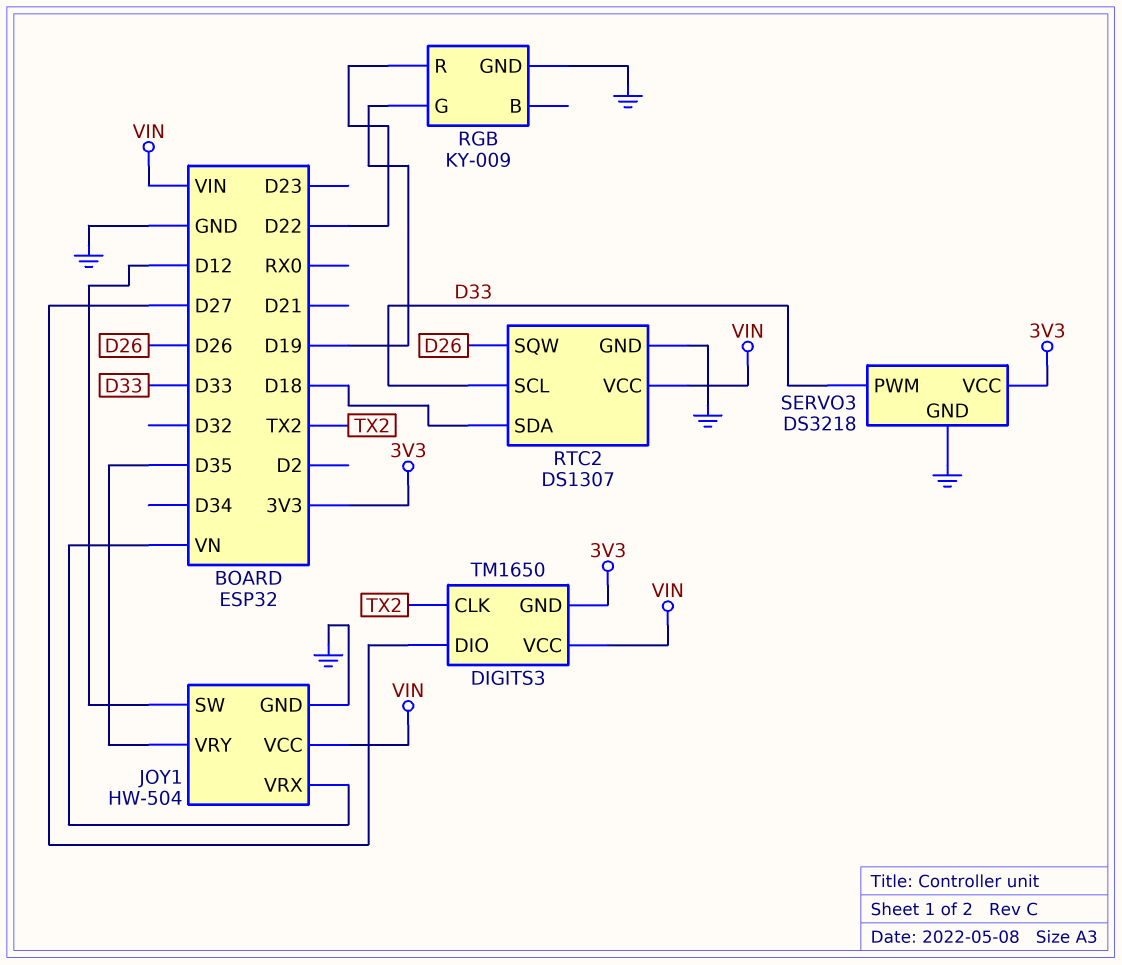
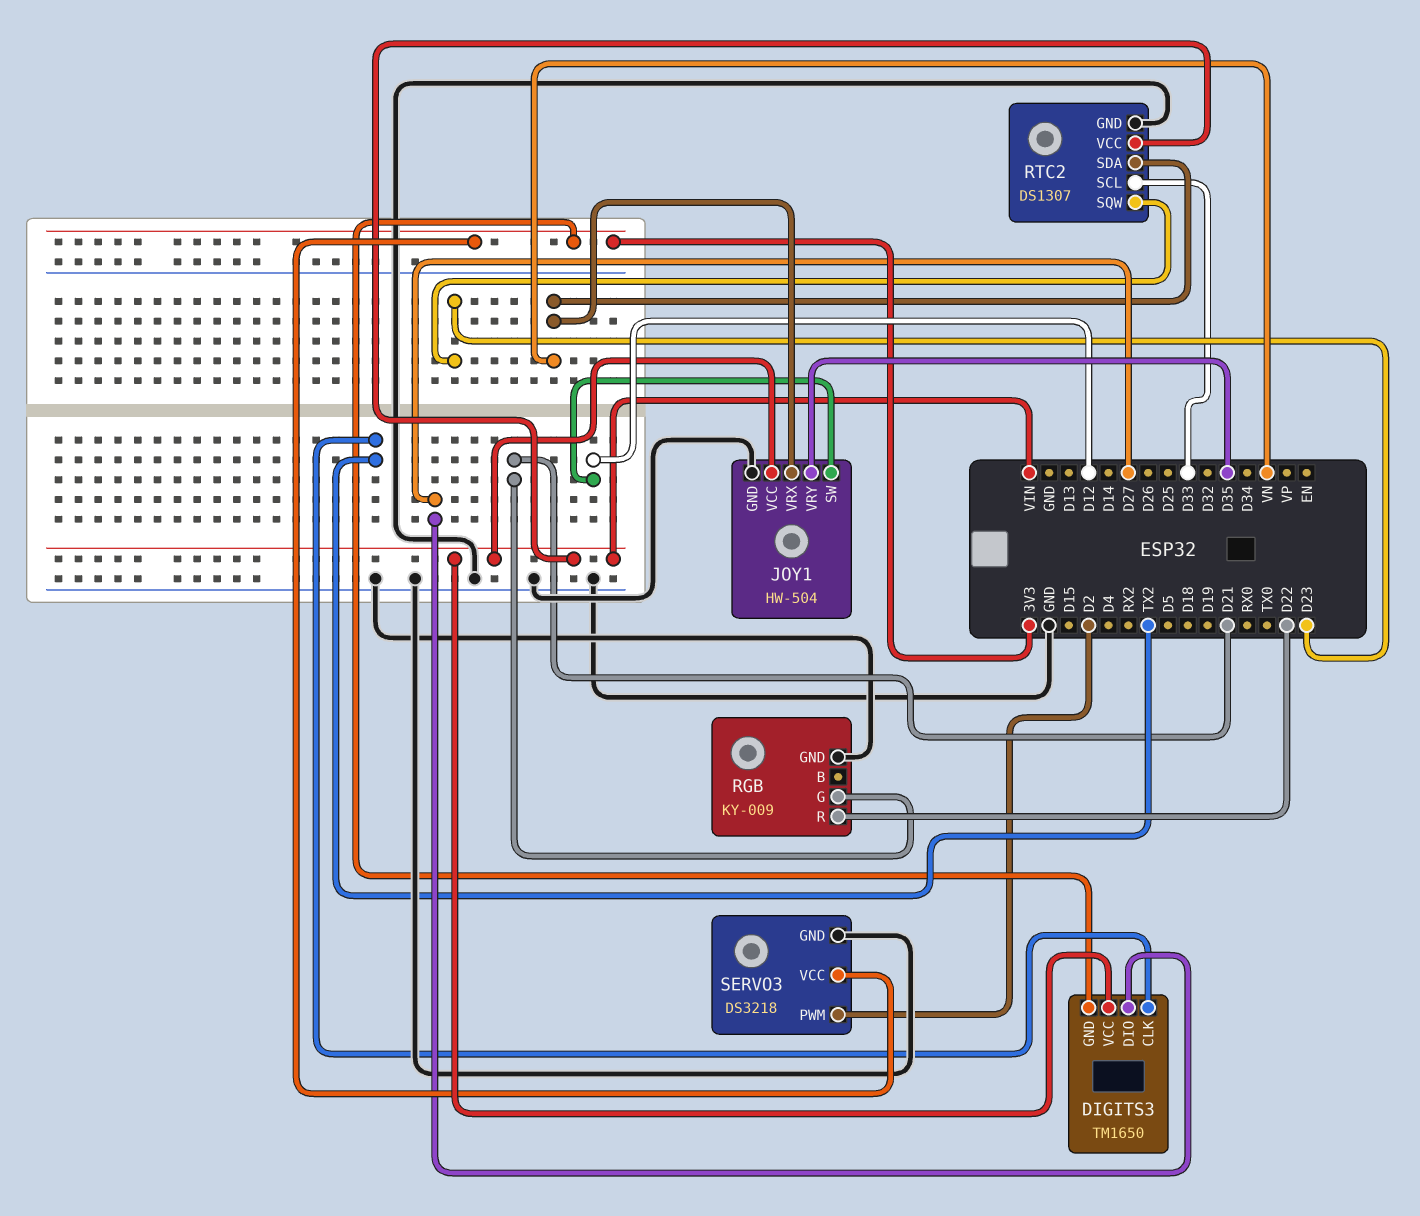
RGB pin G: D19 -> D21
RTC2 pin SDA: D18 -> VN
RTC2 pin SQW: D26 -> D23
SERVO3 pin PWM: D33 -> D2

